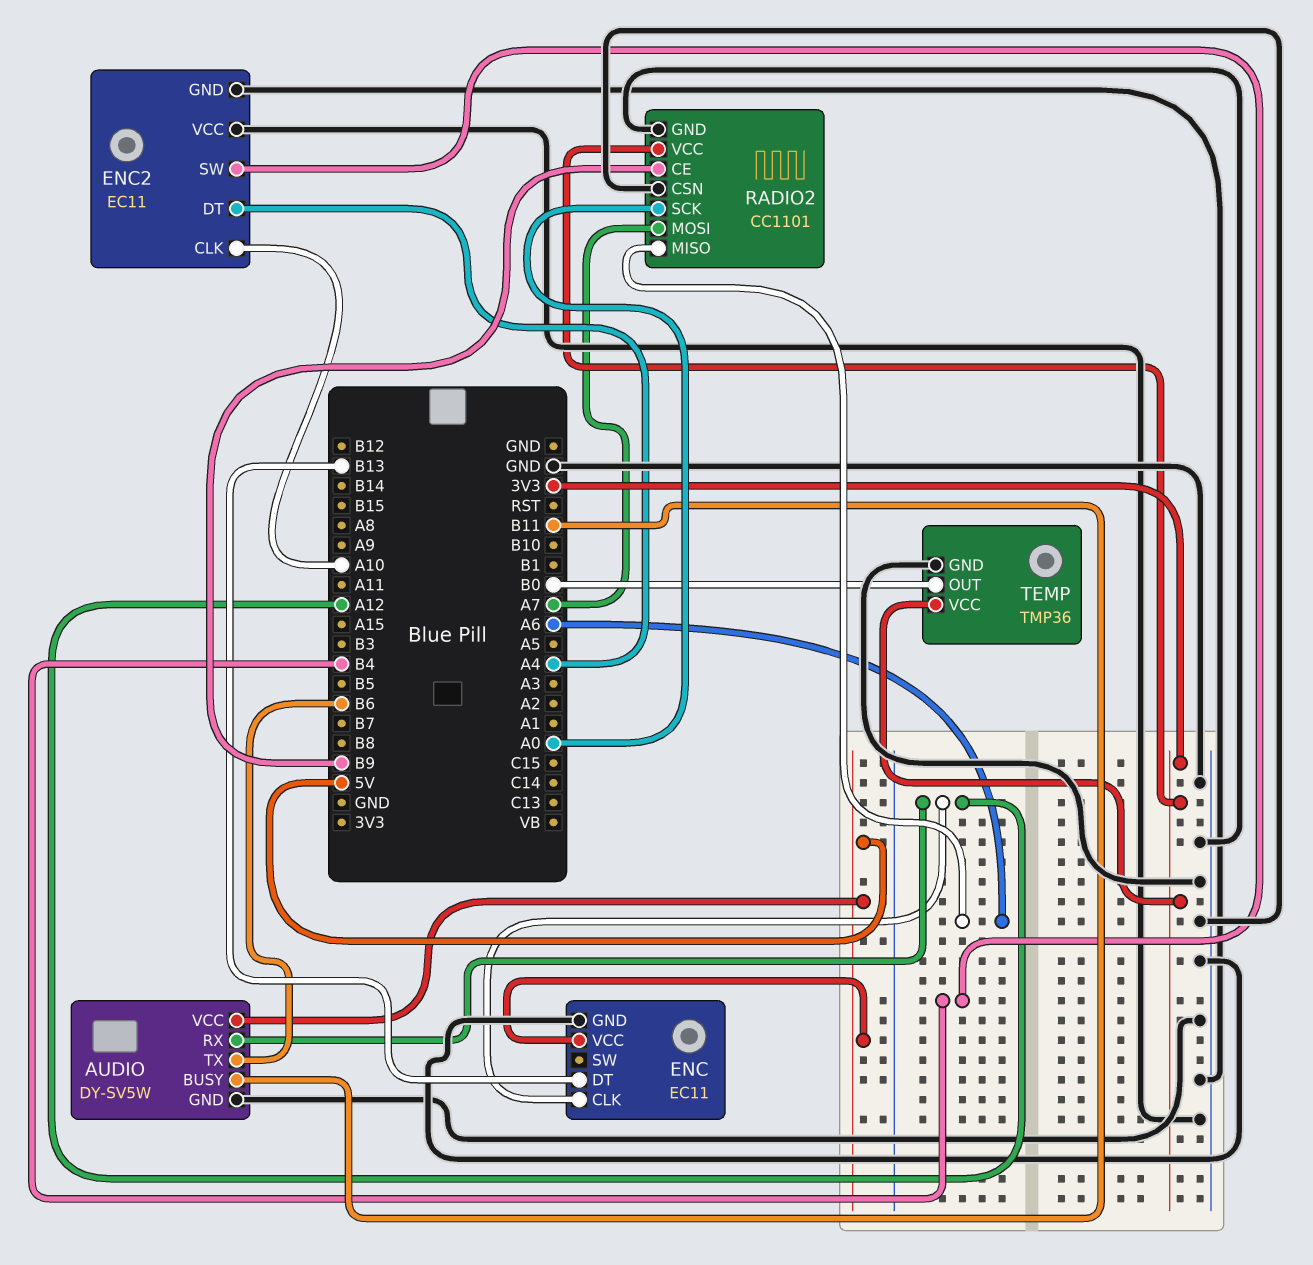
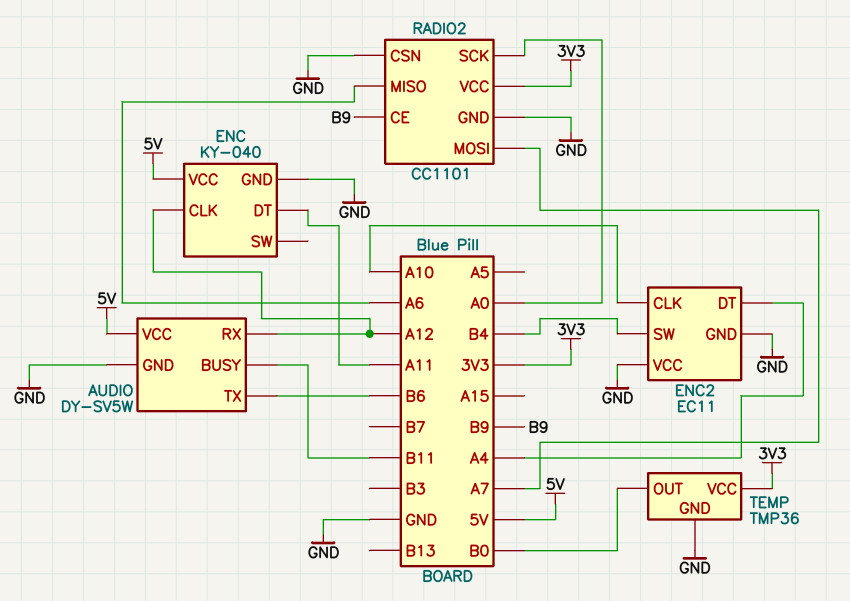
ENC: EC11 -> KY-040
ENC pin DT: B13 -> A11

